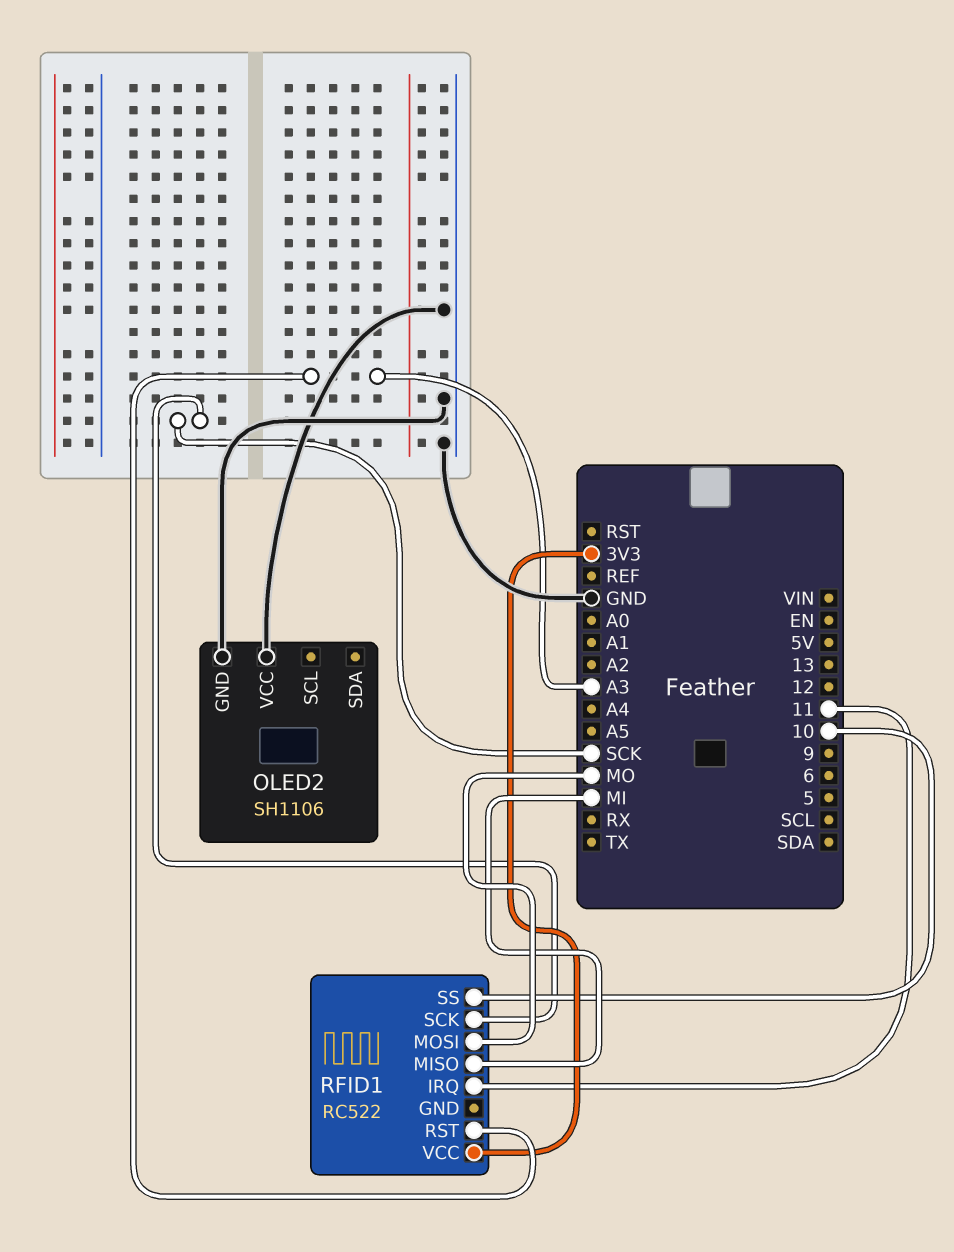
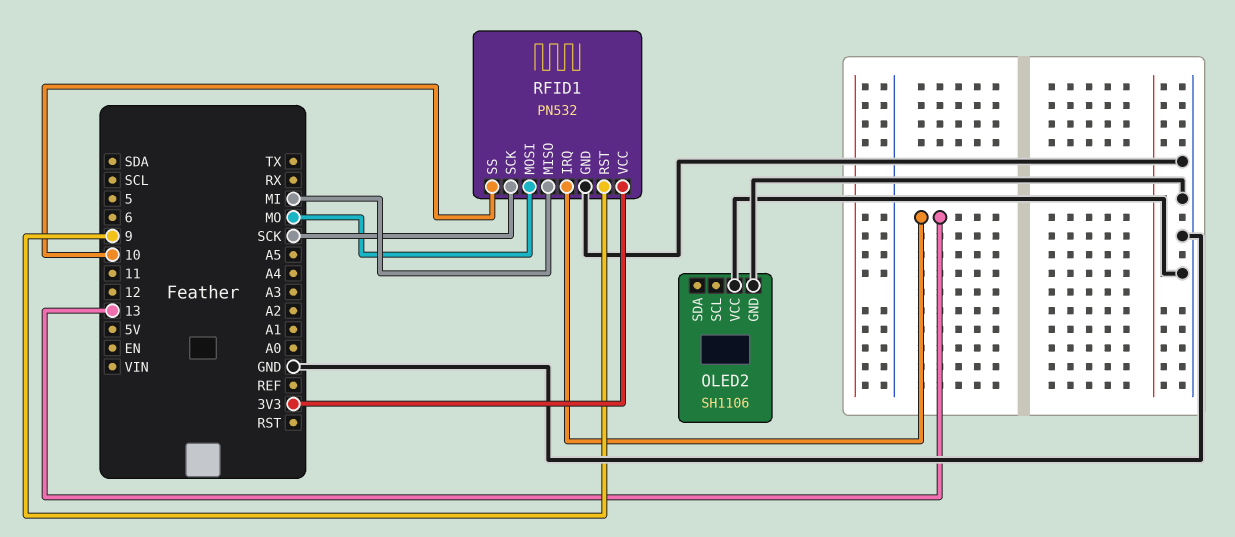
RFID1: RC522 -> PN532
RFID1 pin GND: none -> GND
RFID1 pin IRQ: 11 -> 13
RFID1 pin RST: A3 -> 9

